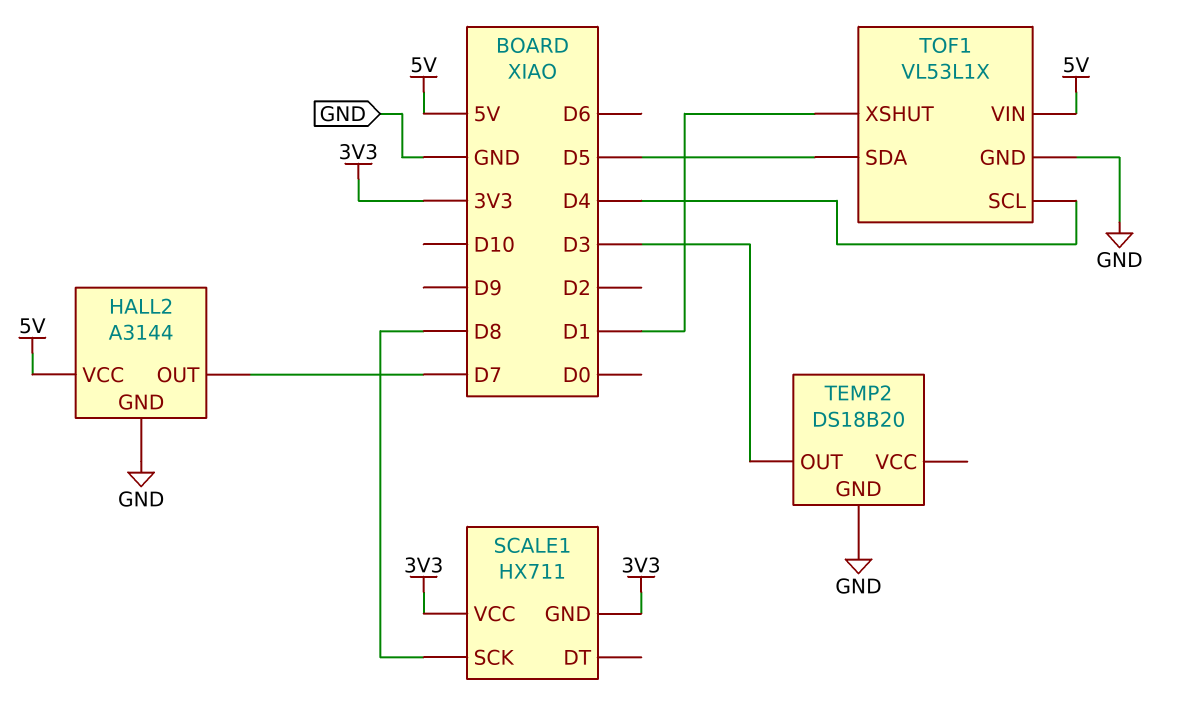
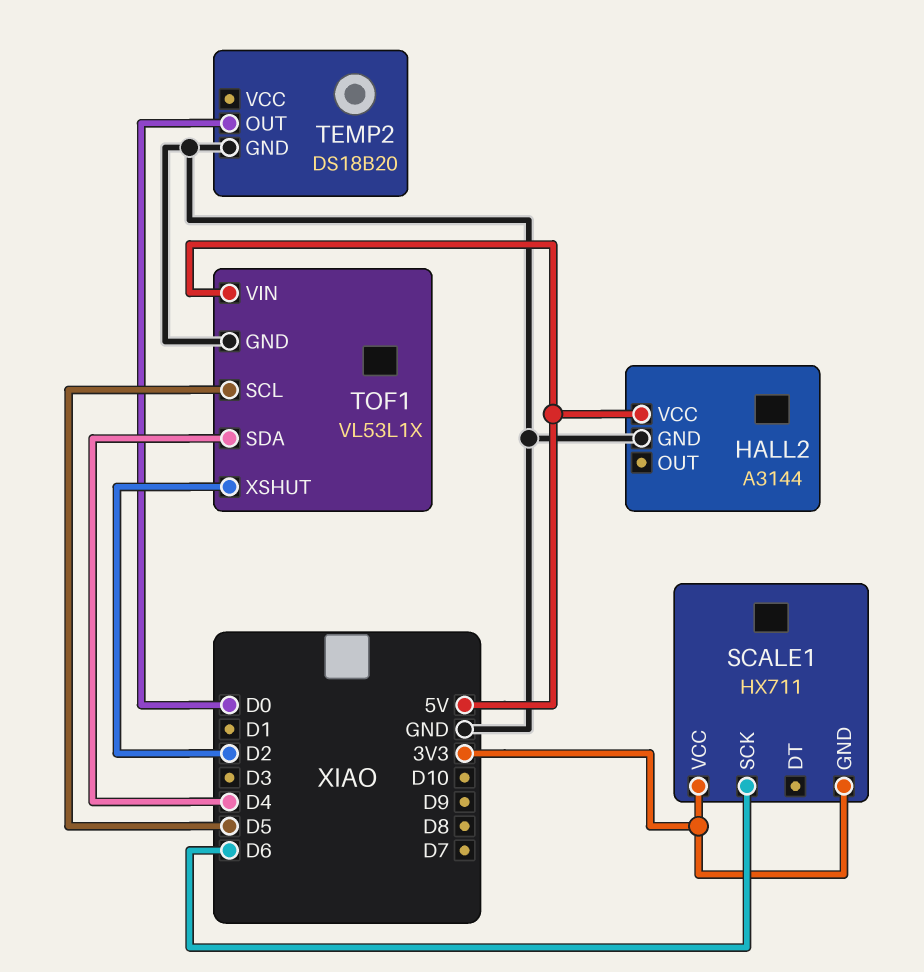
HALL2 pin OUT: D7 -> none
SCALE1 pin SCK: D8 -> D6
TEMP2 pin OUT: D3 -> D0
TOF1 pin SCL: D4 -> D5
TOF1 pin SDA: D5 -> D4
TOF1 pin XSHUT: D1 -> D2

